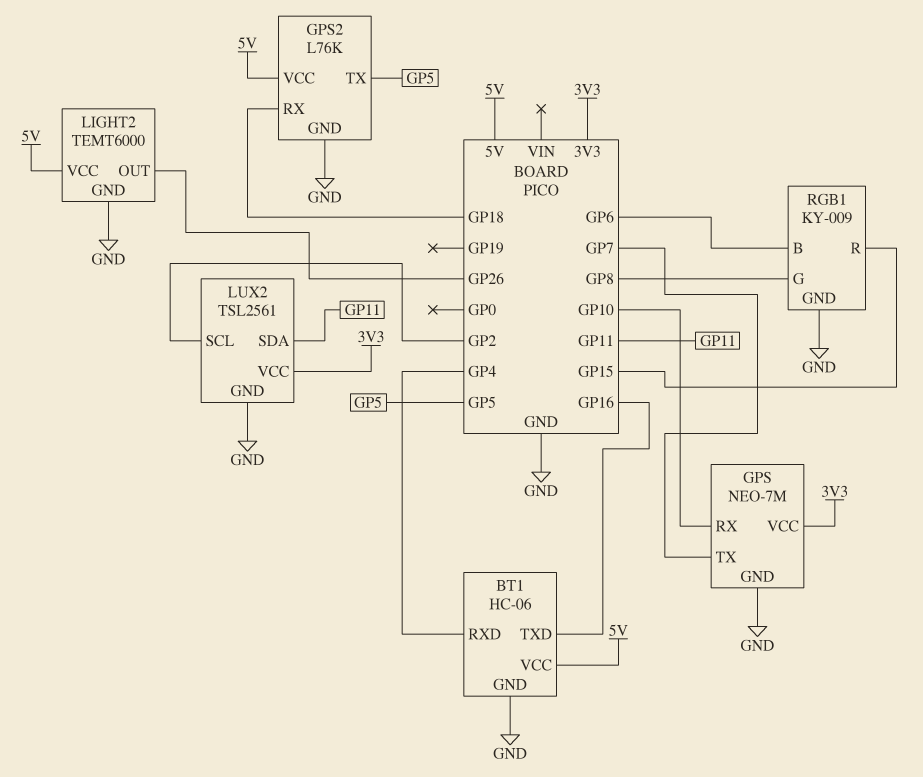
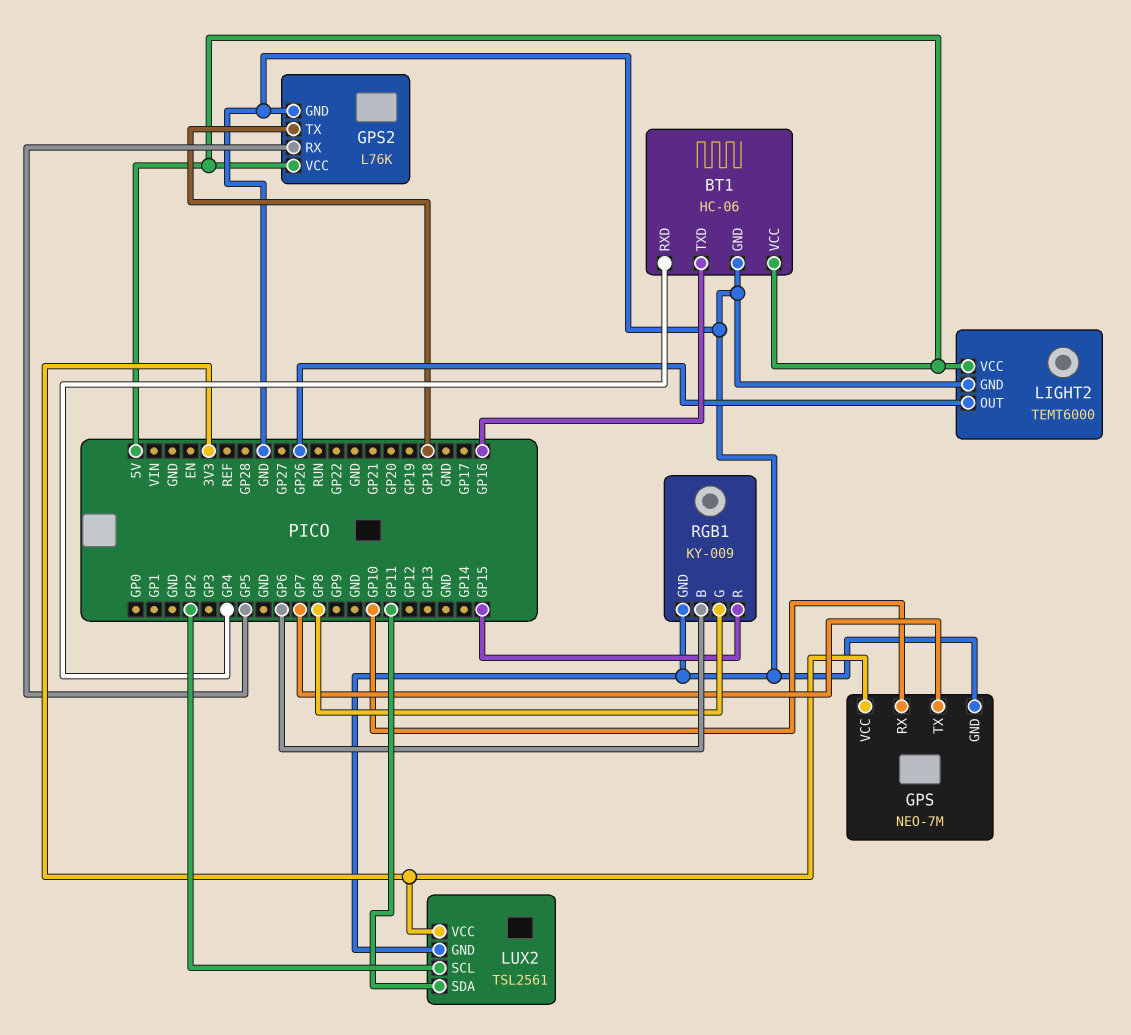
GPS2 pin RX: GP18 -> GP5
GPS2 pin TX: GP5 -> GP18

